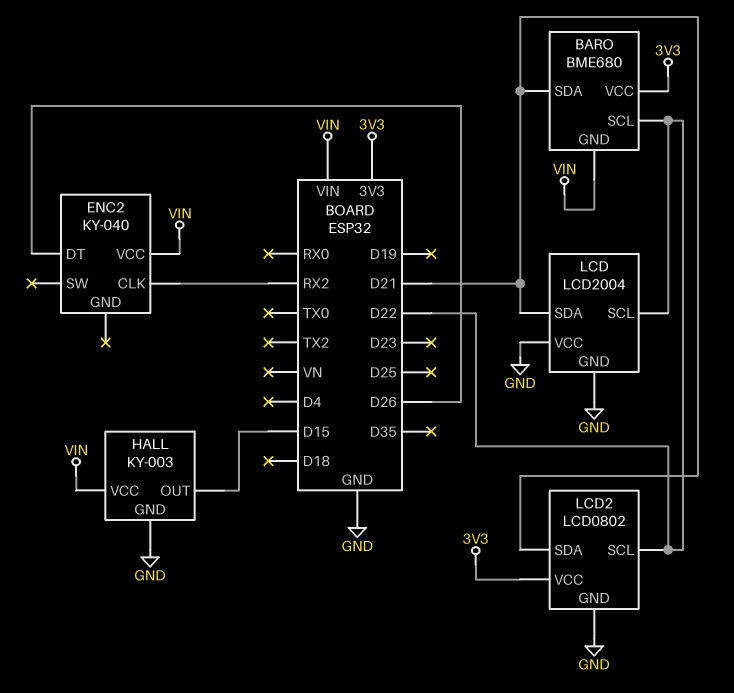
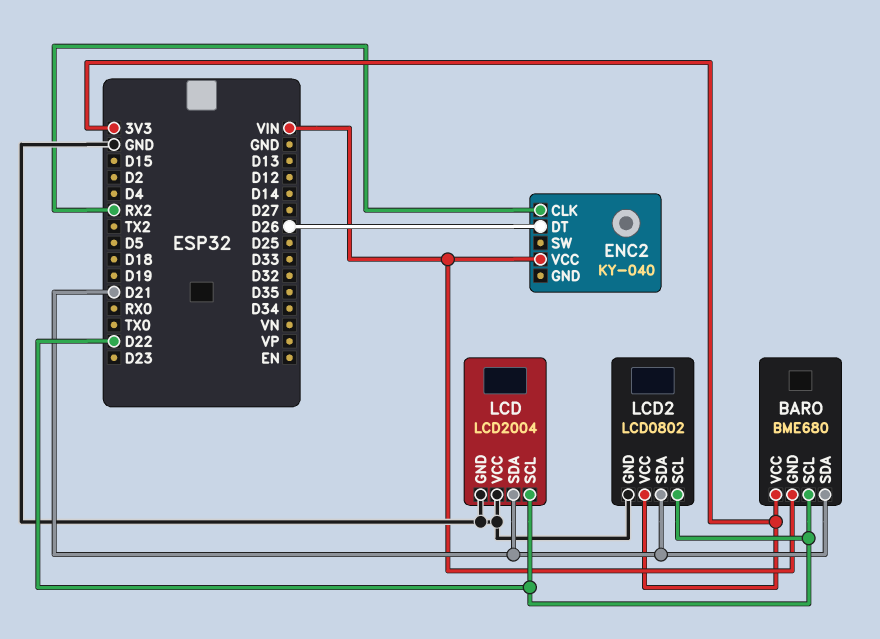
HALL: KY-003 -> none
HALL pin GND: GND -> none
HALL pin OUT: D15 -> none
HALL pin VCC: VIN -> none

